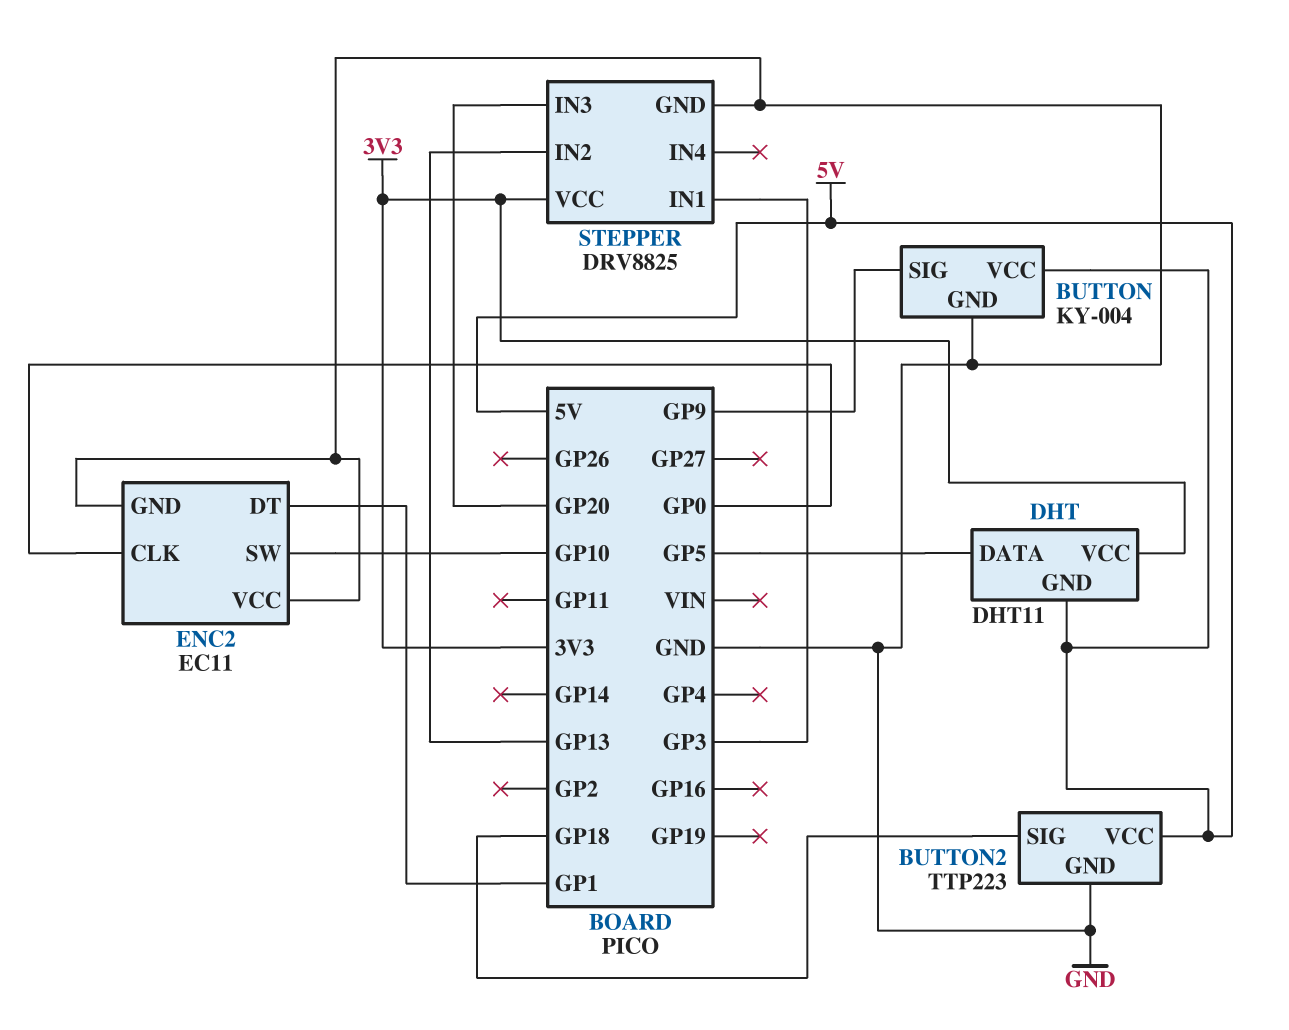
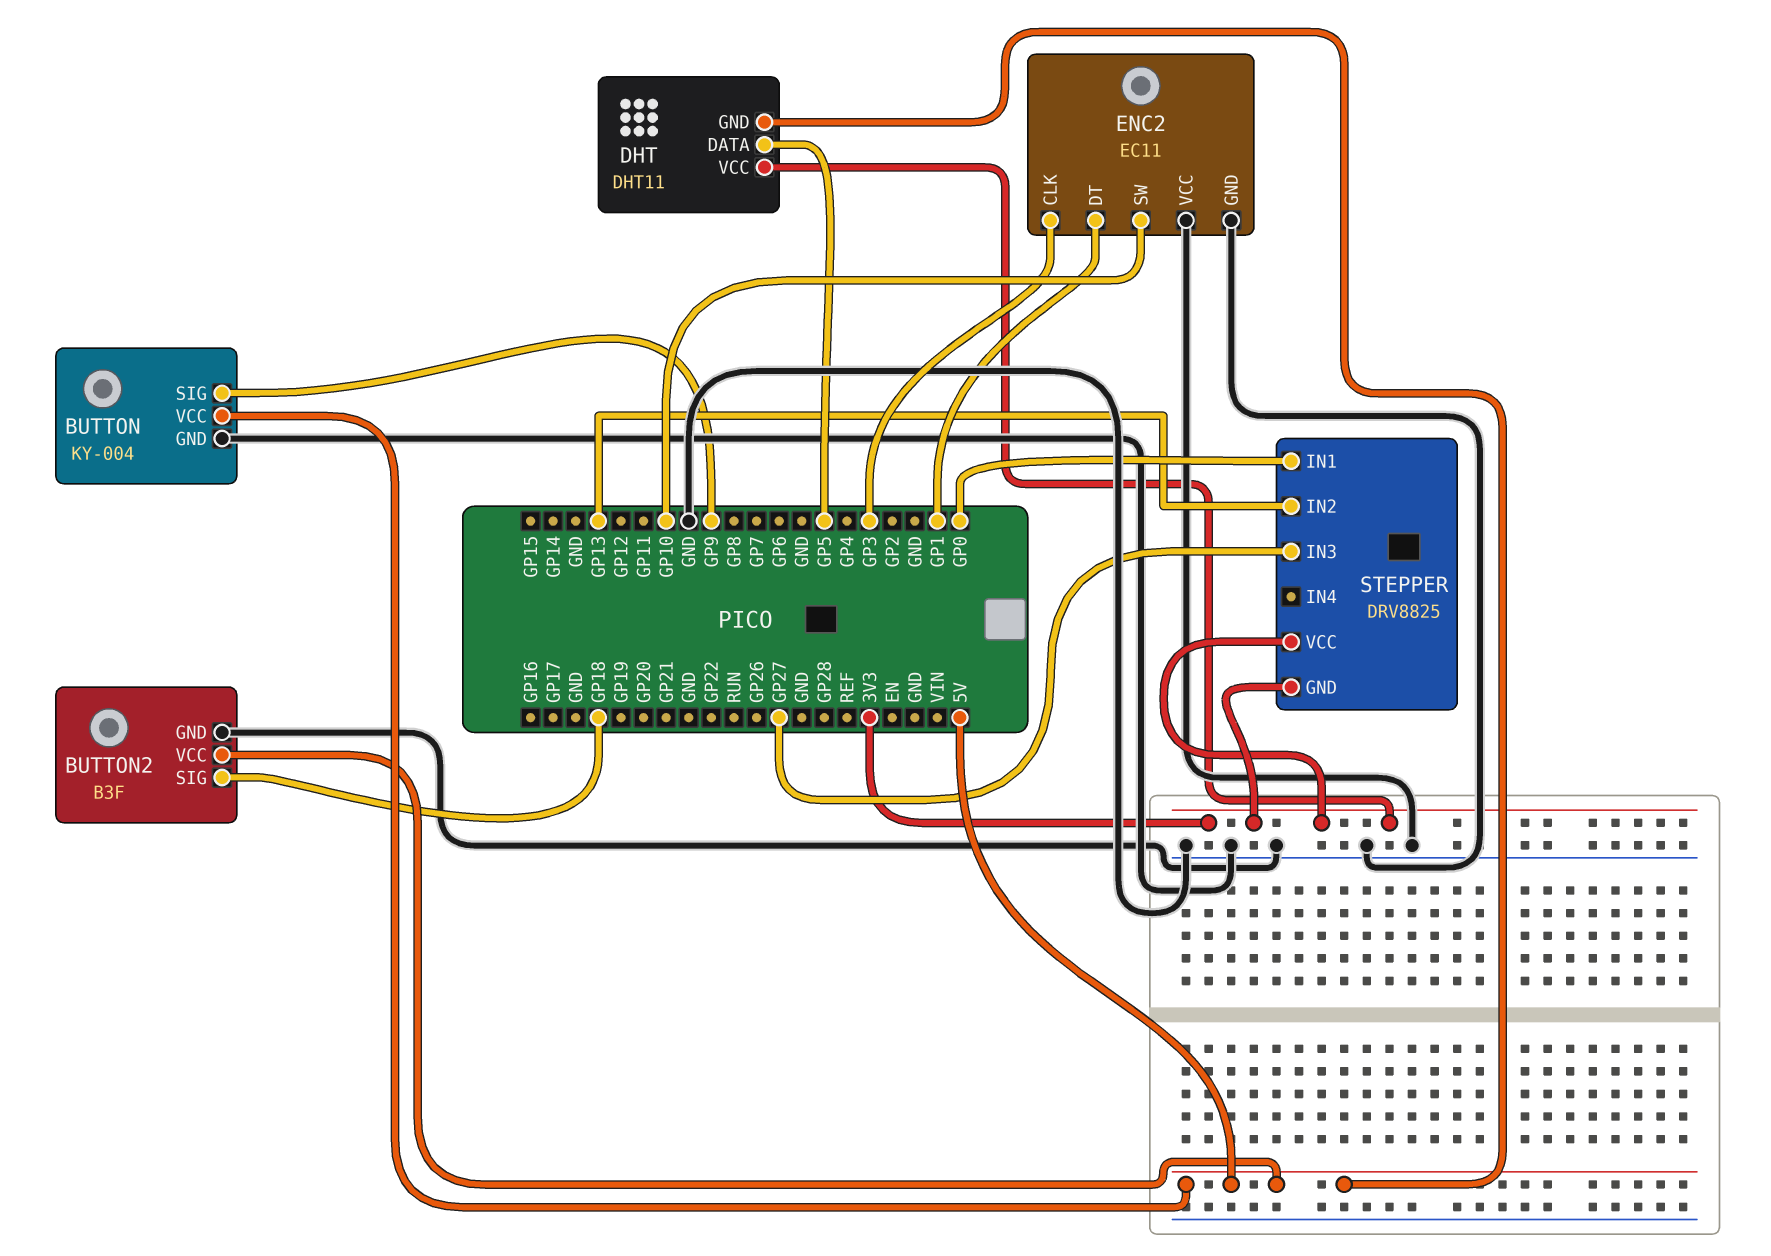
BUTTON2: TTP223 -> B3F
ENC2 pin CLK: GP0 -> GP3
STEPPER pin GND: GND -> 3V3
STEPPER pin IN1: GP3 -> GP0
STEPPER pin IN3: GP20 -> GP27

